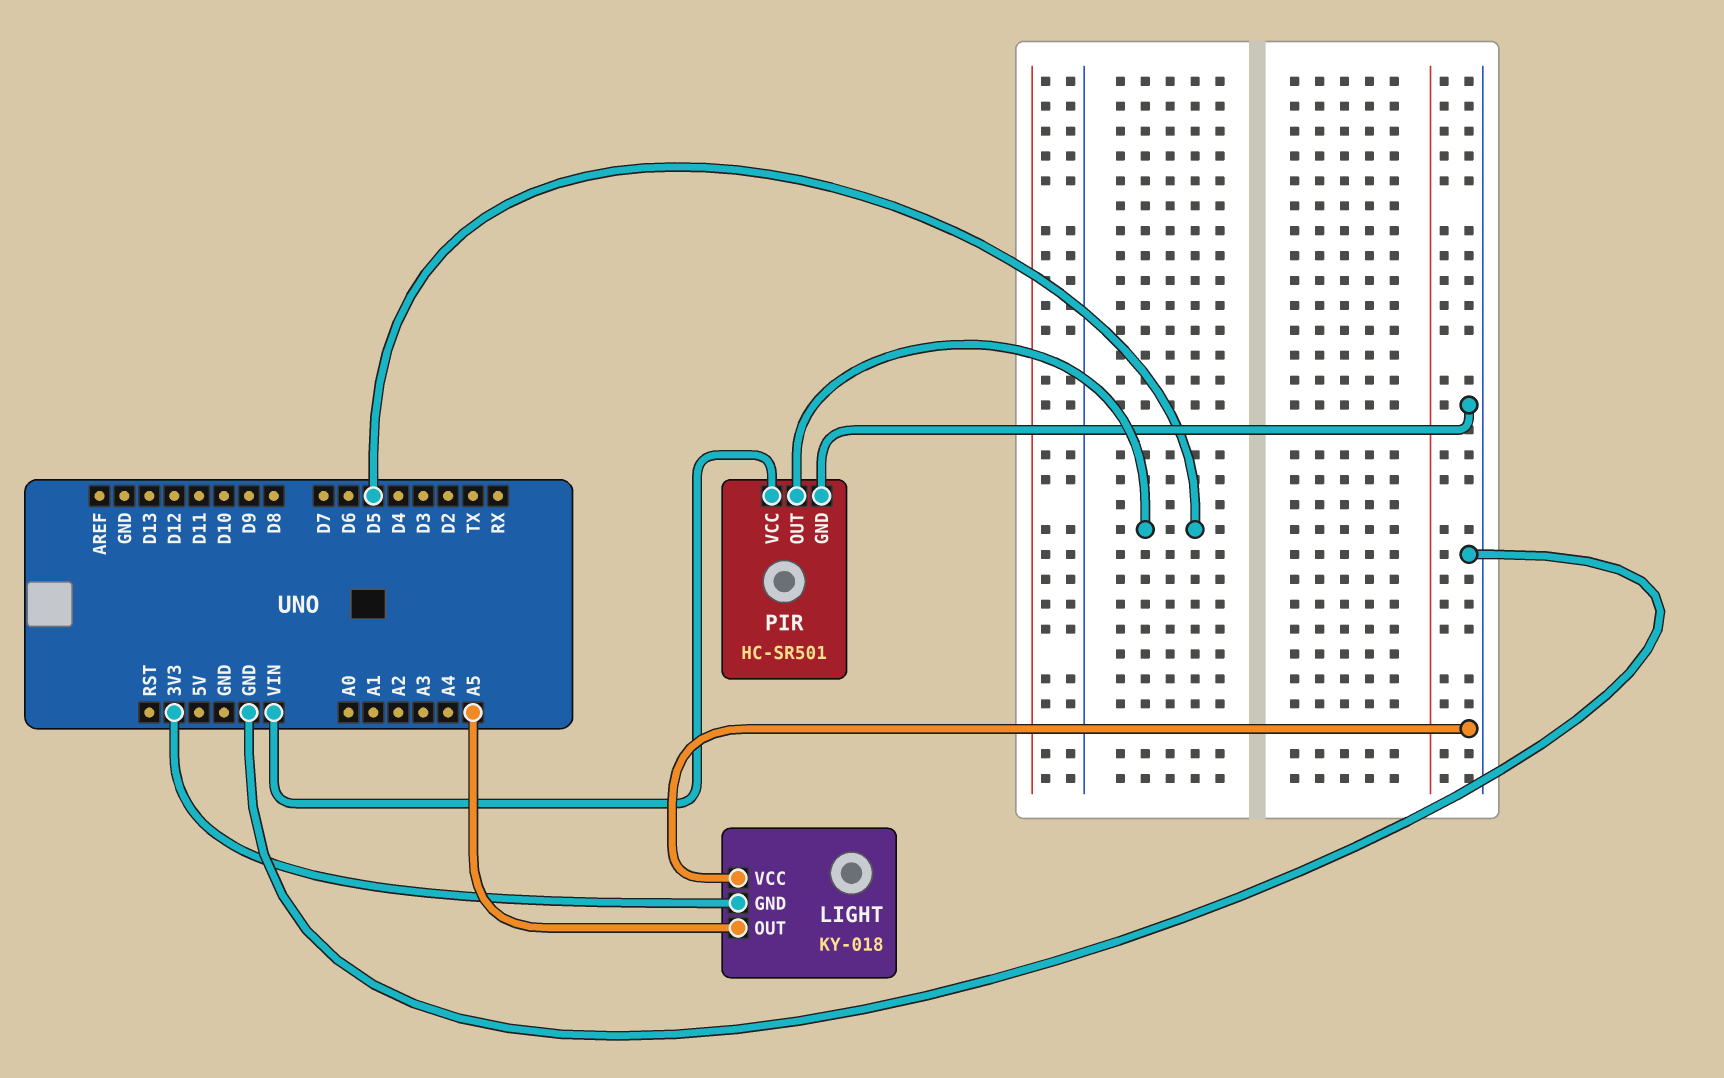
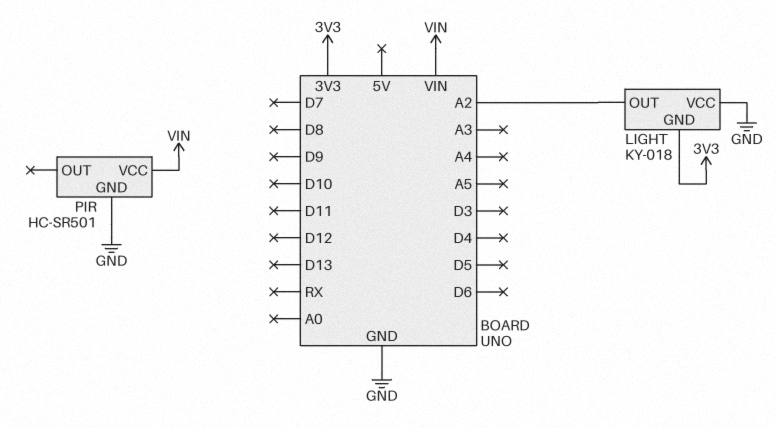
LIGHT pin OUT: A5 -> A2
PIR pin OUT: D5 -> none

